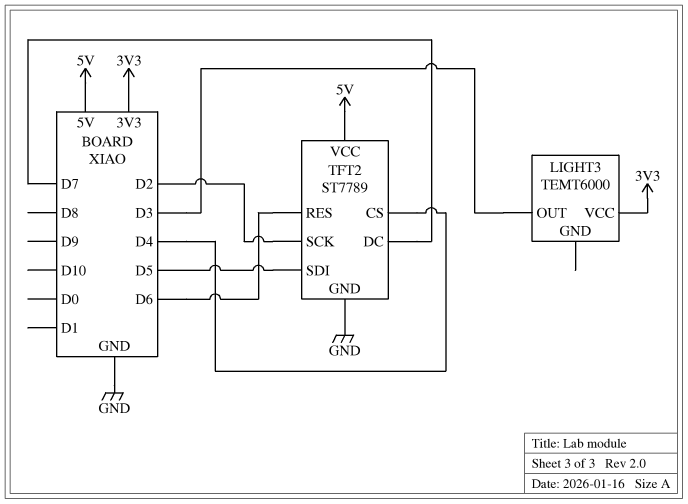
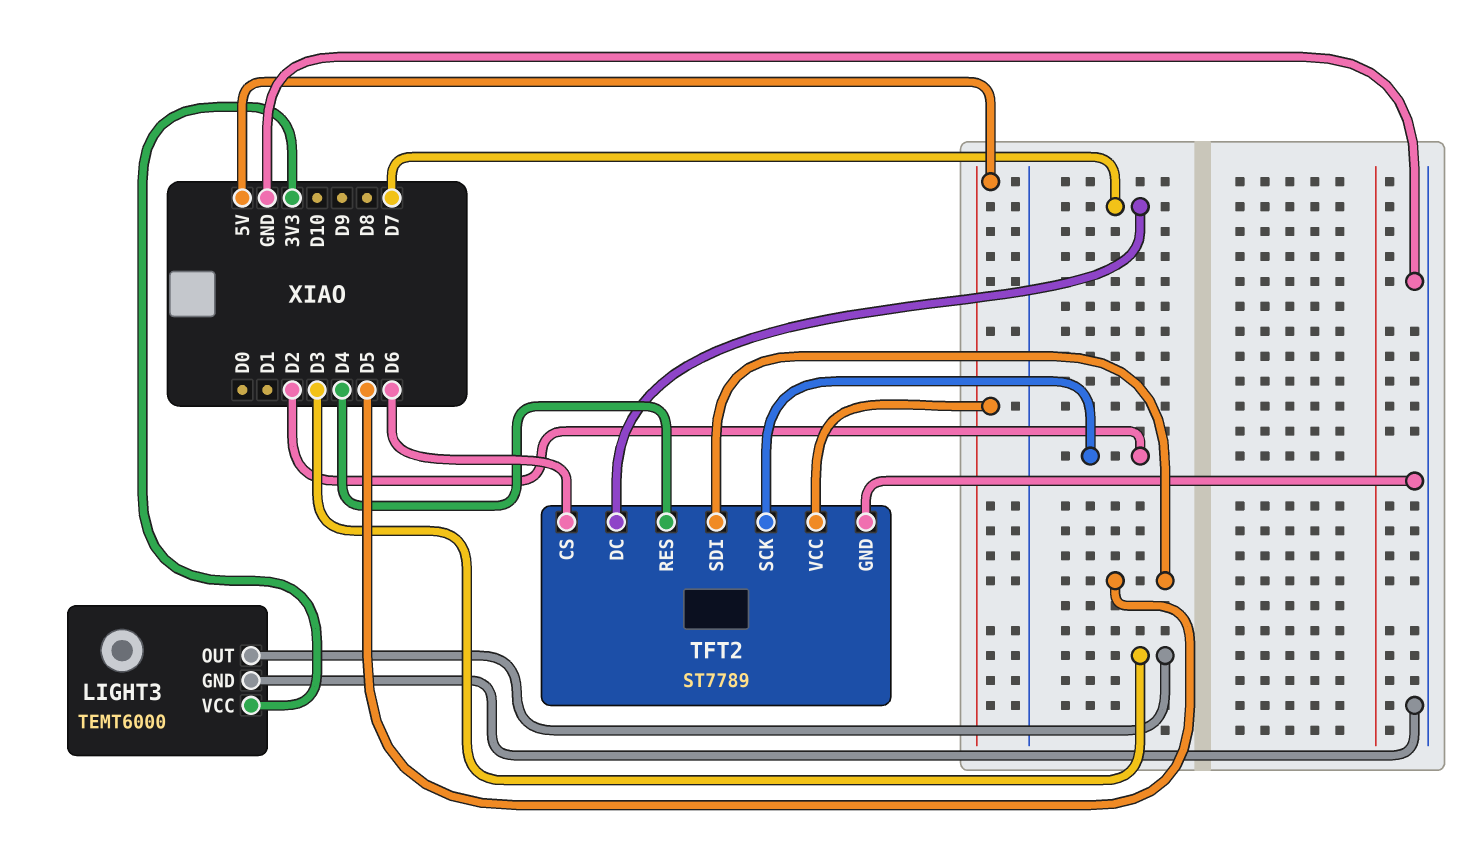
LIGHT3 pin GND: none -> GND
TFT2 pin CS: D4 -> D6
TFT2 pin RES: D6 -> D4

